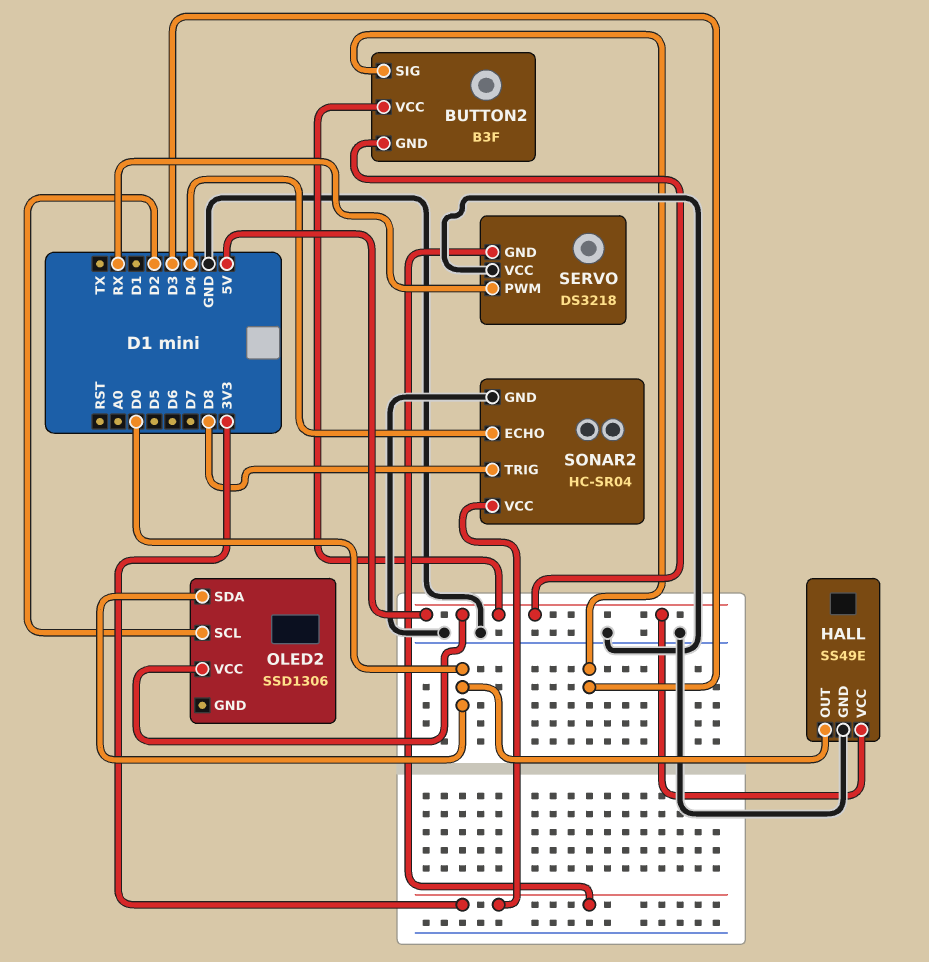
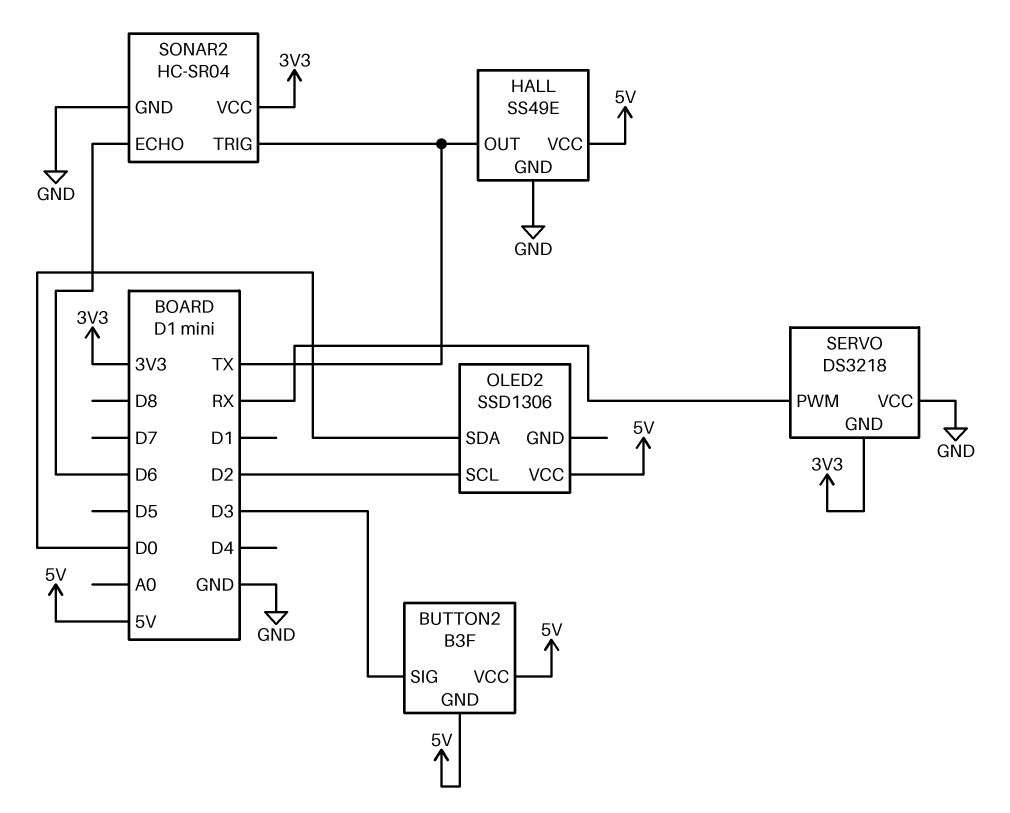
HALL pin OUT: D0 -> TX
SONAR2 pin ECHO: D4 -> D6
SONAR2 pin TRIG: D8 -> TX

